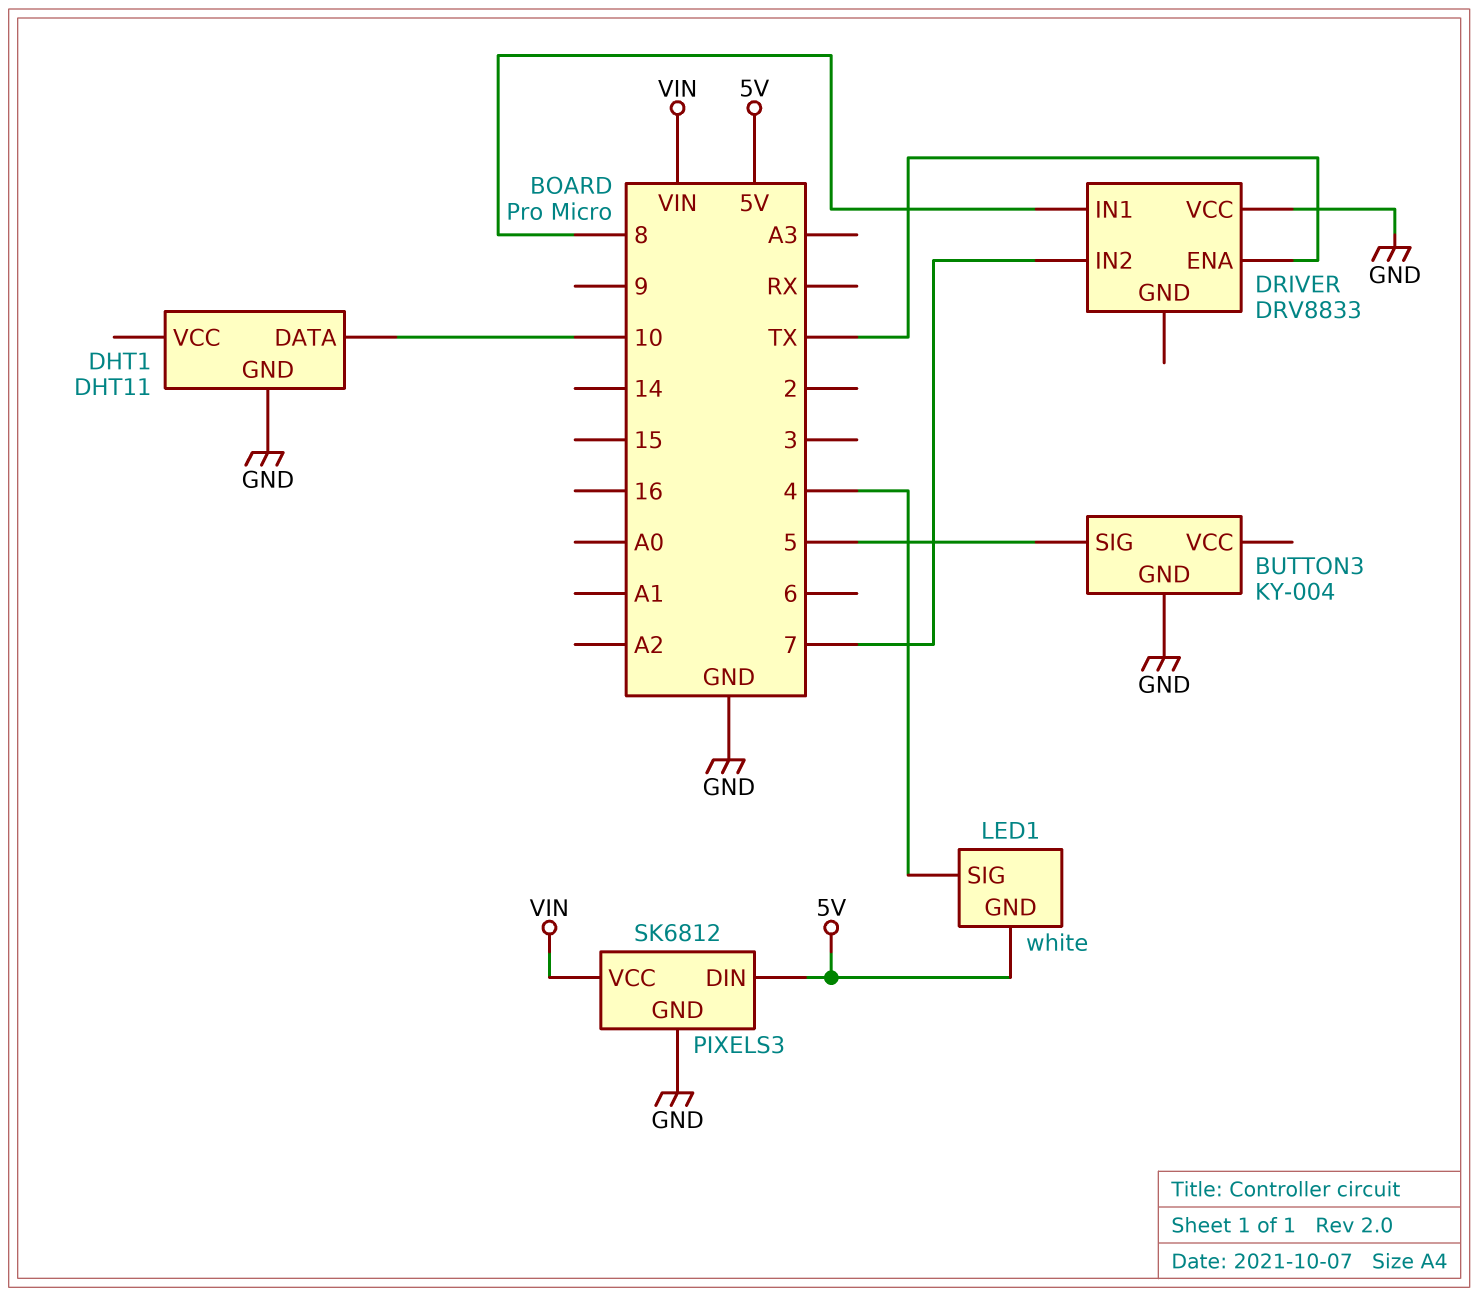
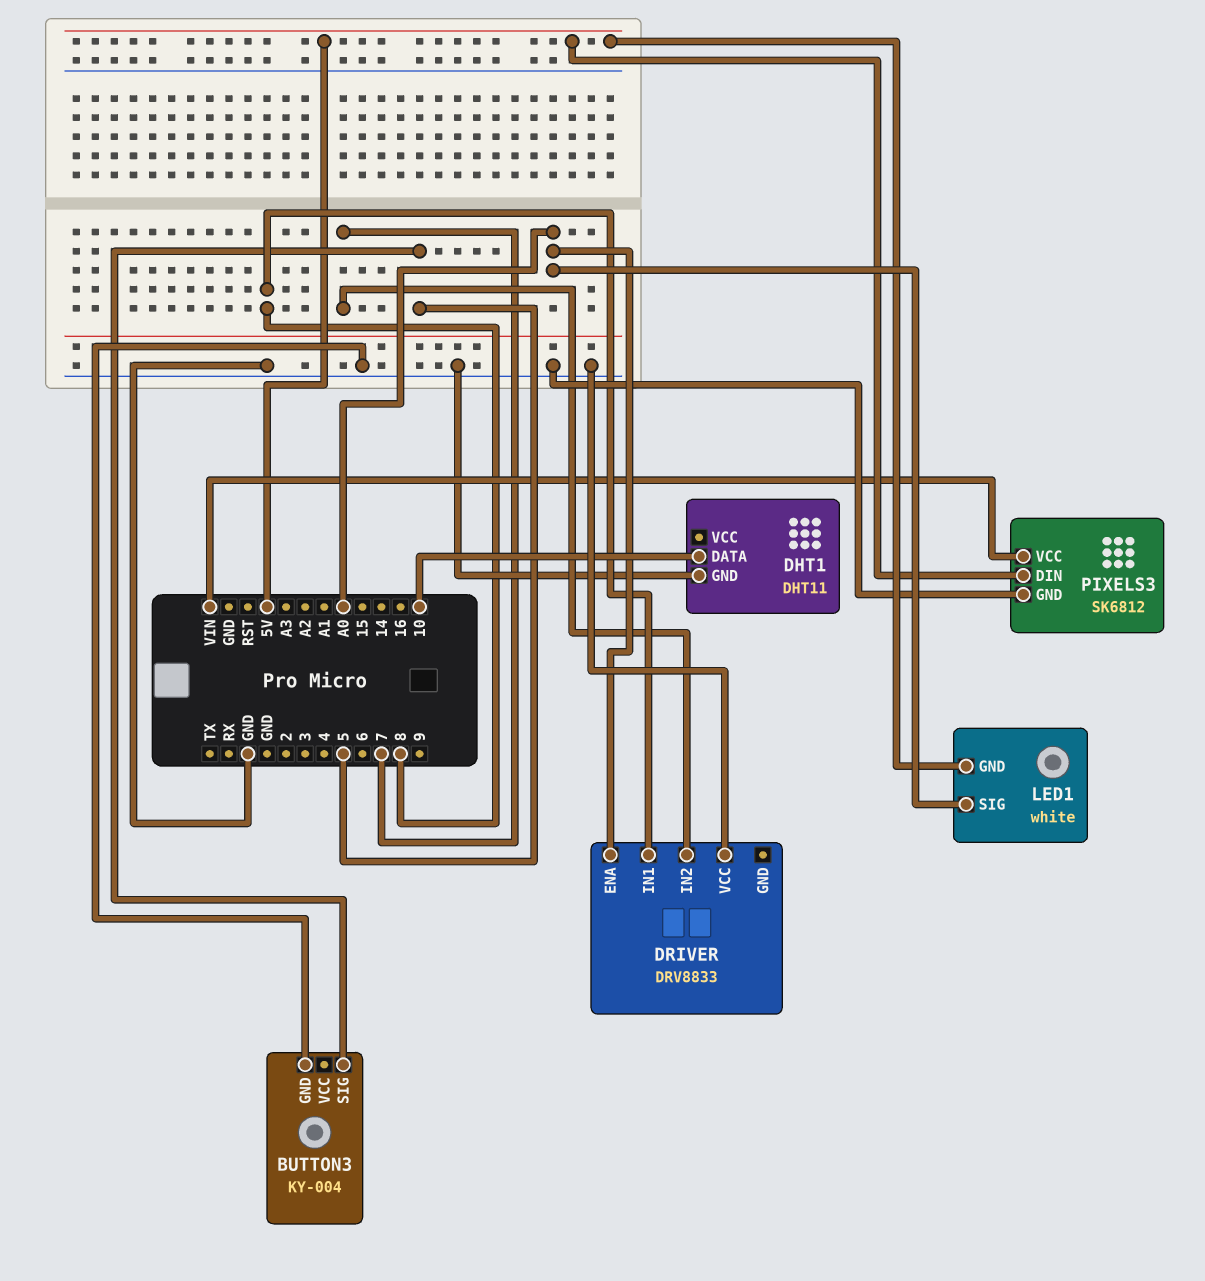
DRIVER pin ENA: TX -> A0
LED1 pin SIG: 4 -> A0

